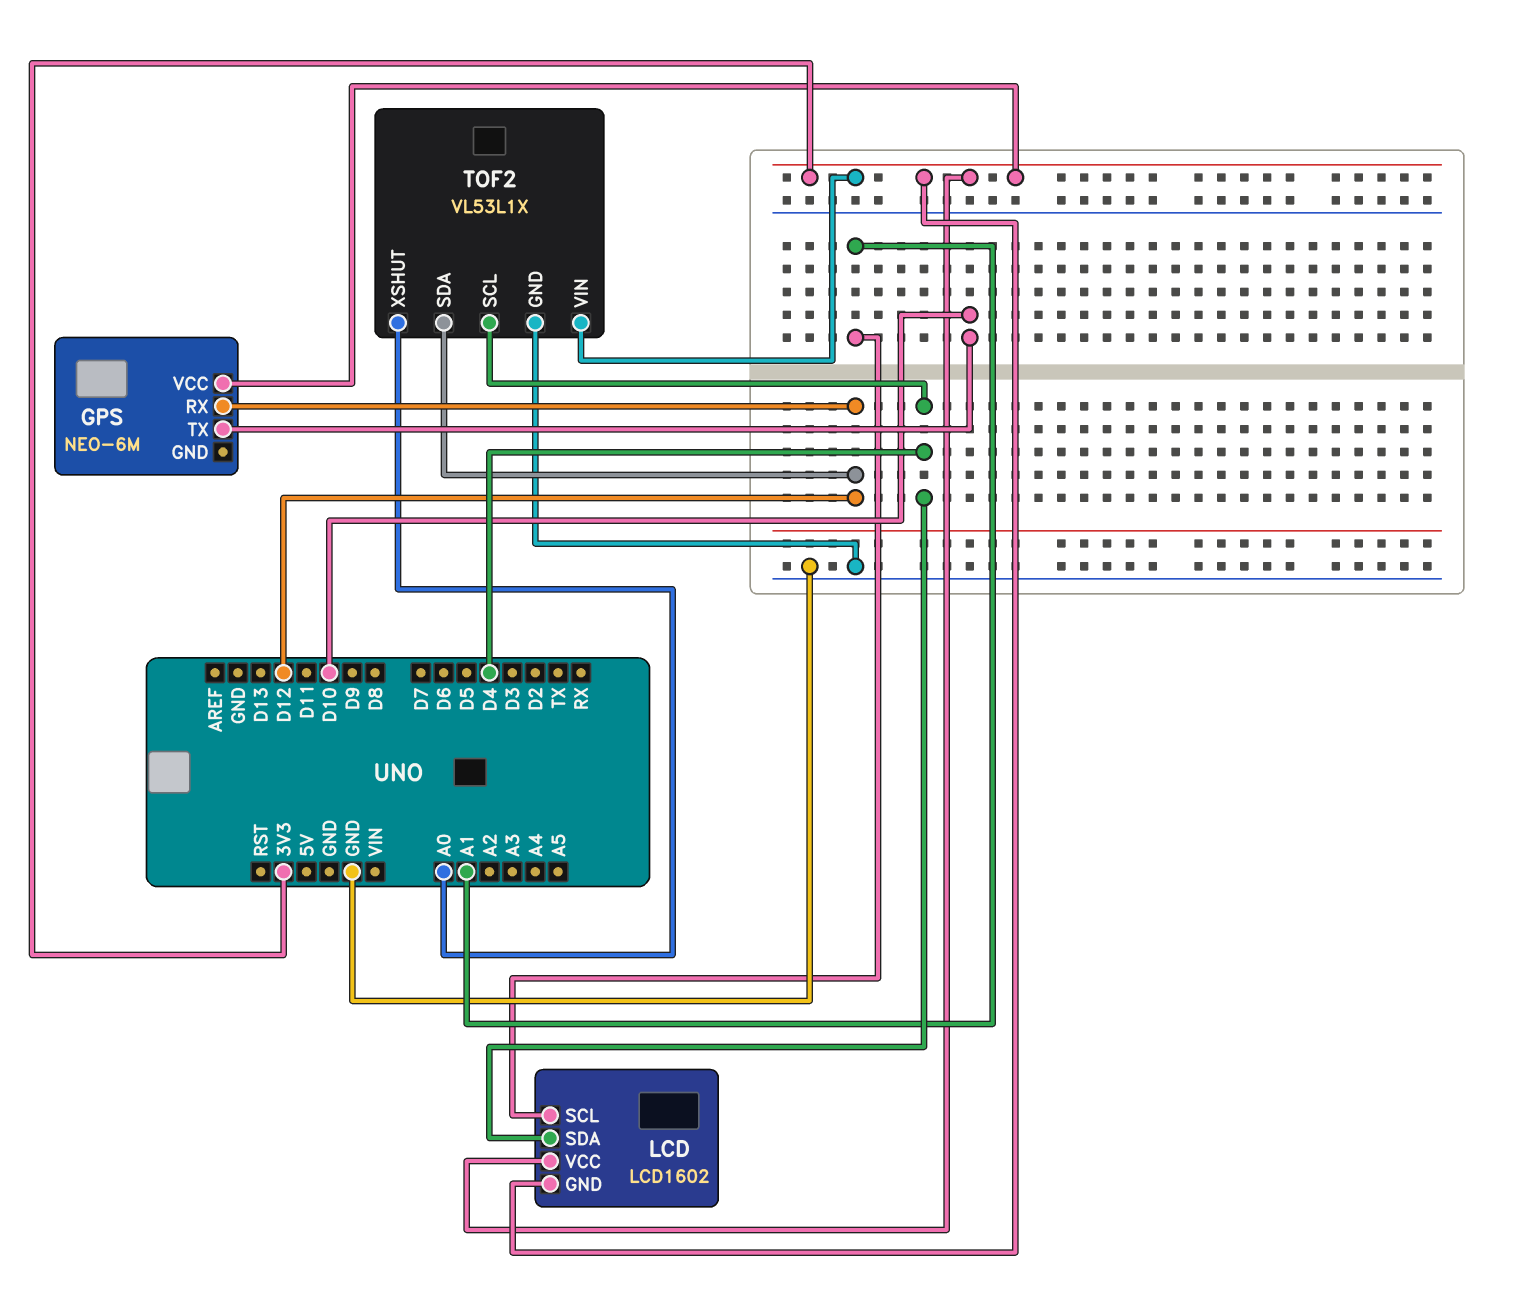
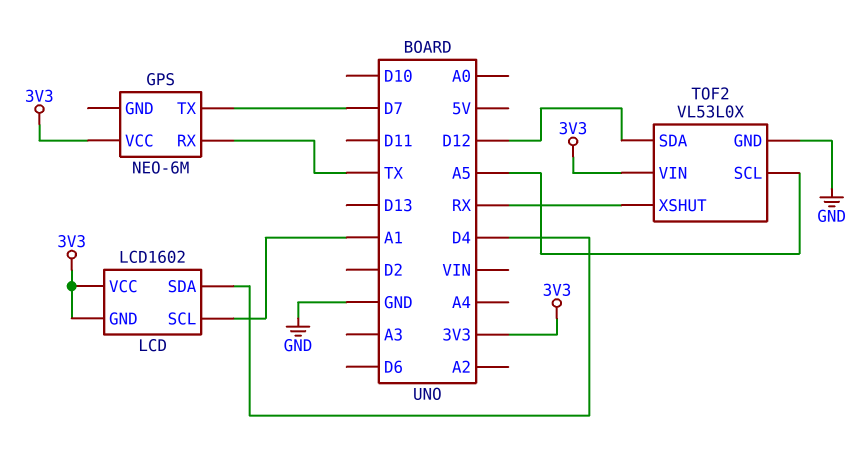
GPS pin RX: D12 -> TX
GPS pin TX: D10 -> D7
TOF2: VL53L1X -> VL53L0X
TOF2 pin SCL: D4 -> A5
TOF2 pin XSHUT: A0 -> RX

